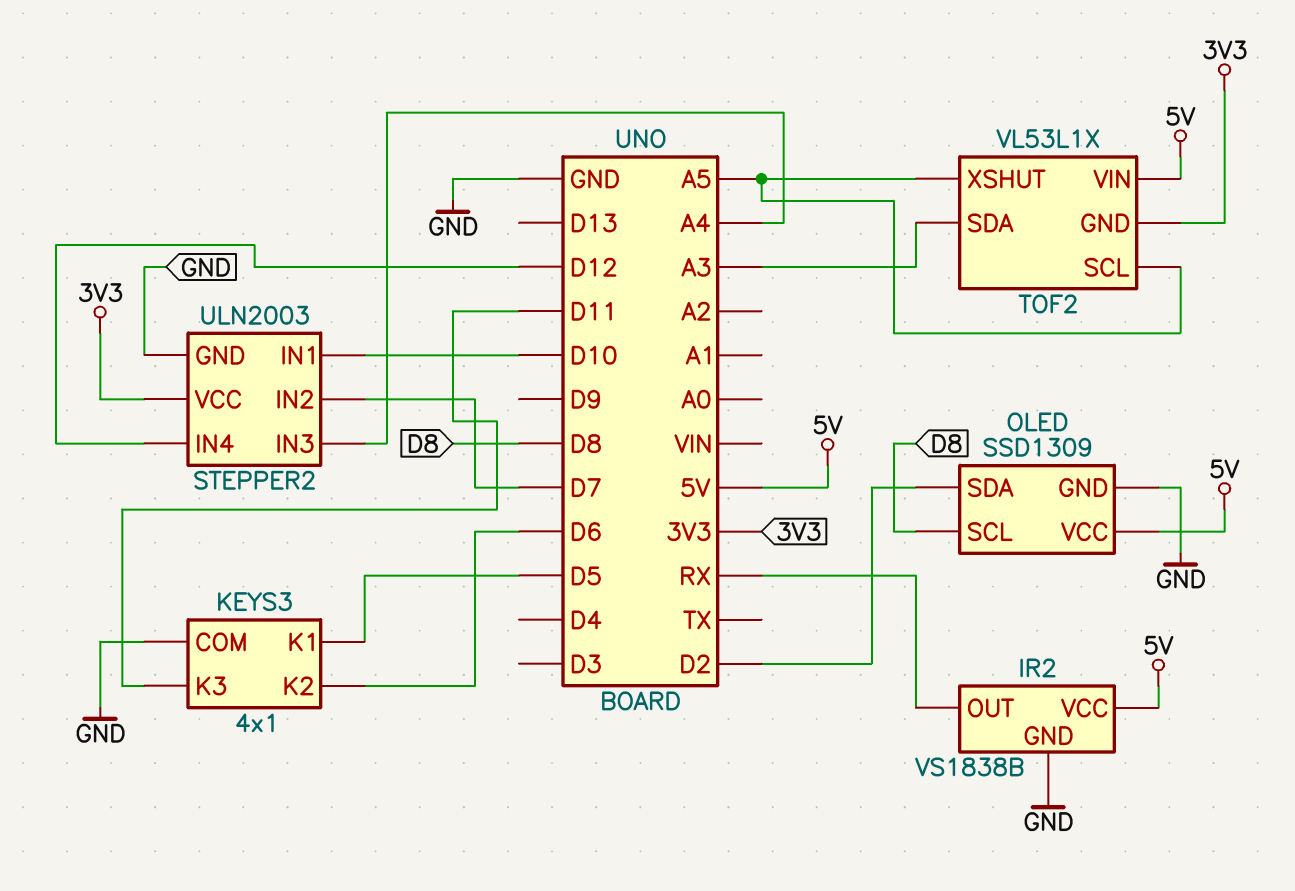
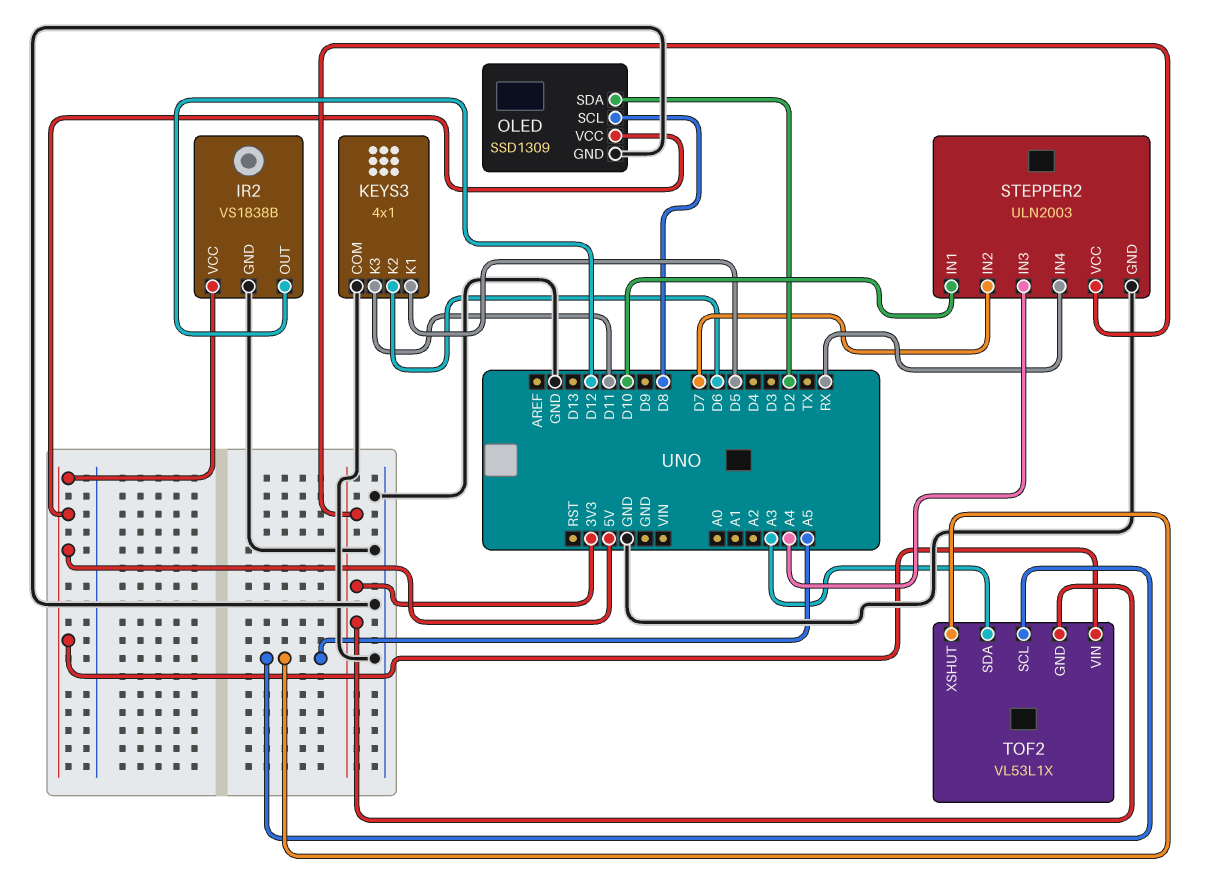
IR2 pin OUT: RX -> D12
STEPPER2 pin IN4: D12 -> RX

